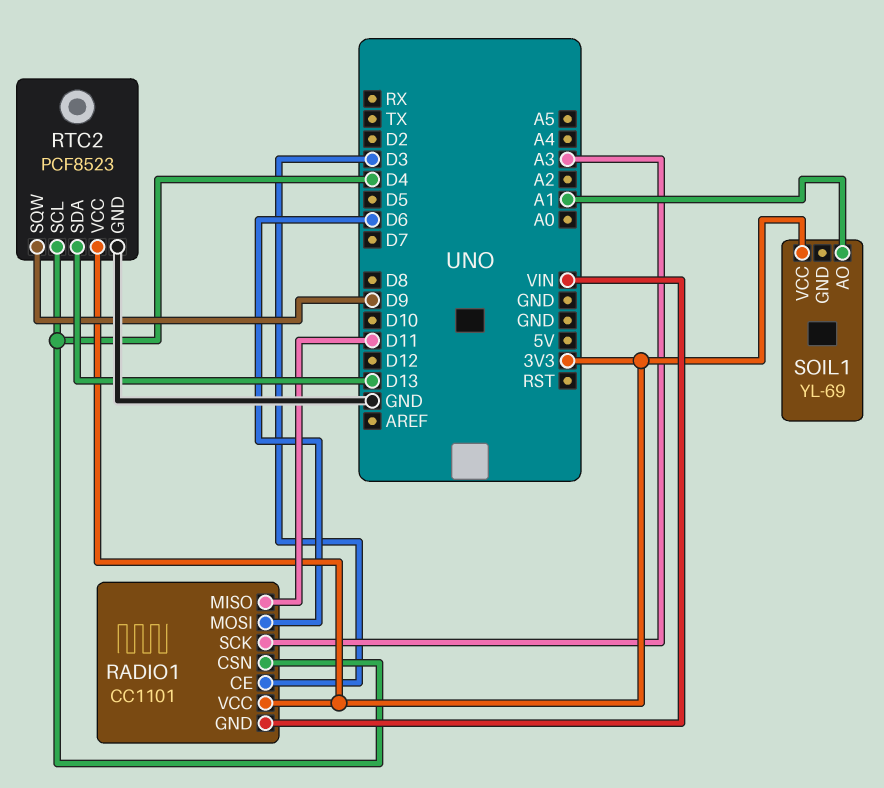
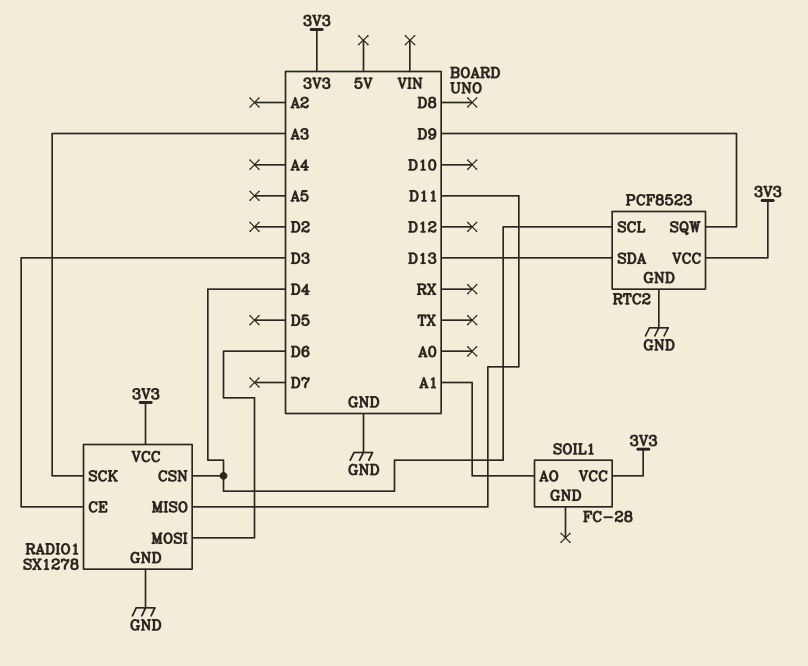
RADIO1: CC1101 -> SX1278
RADIO1 pin GND: VIN -> GND
SOIL1: YL-69 -> FC-28

